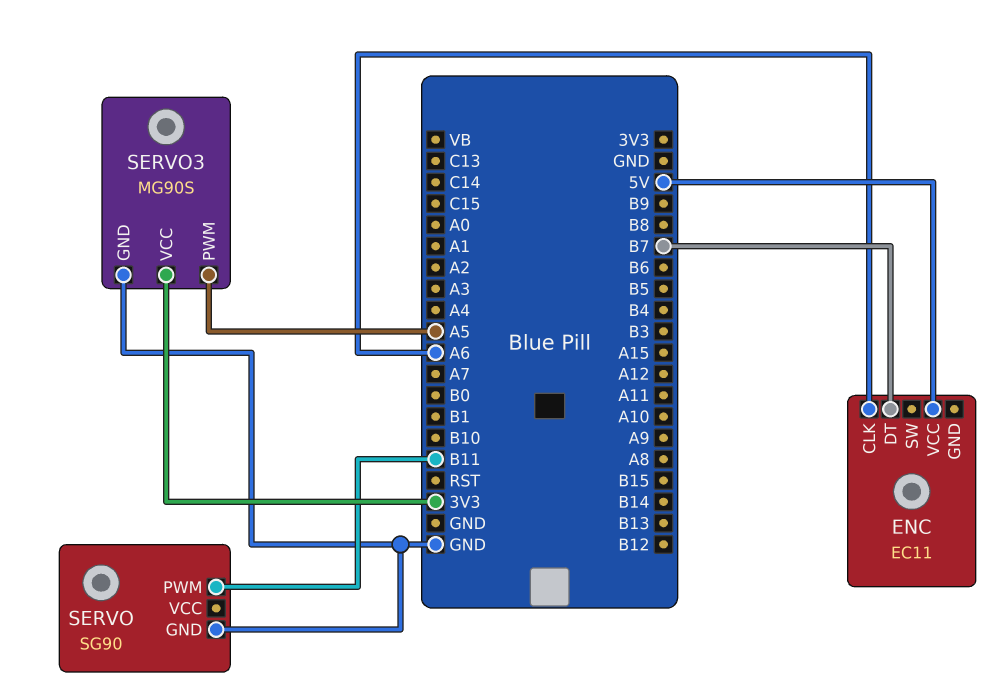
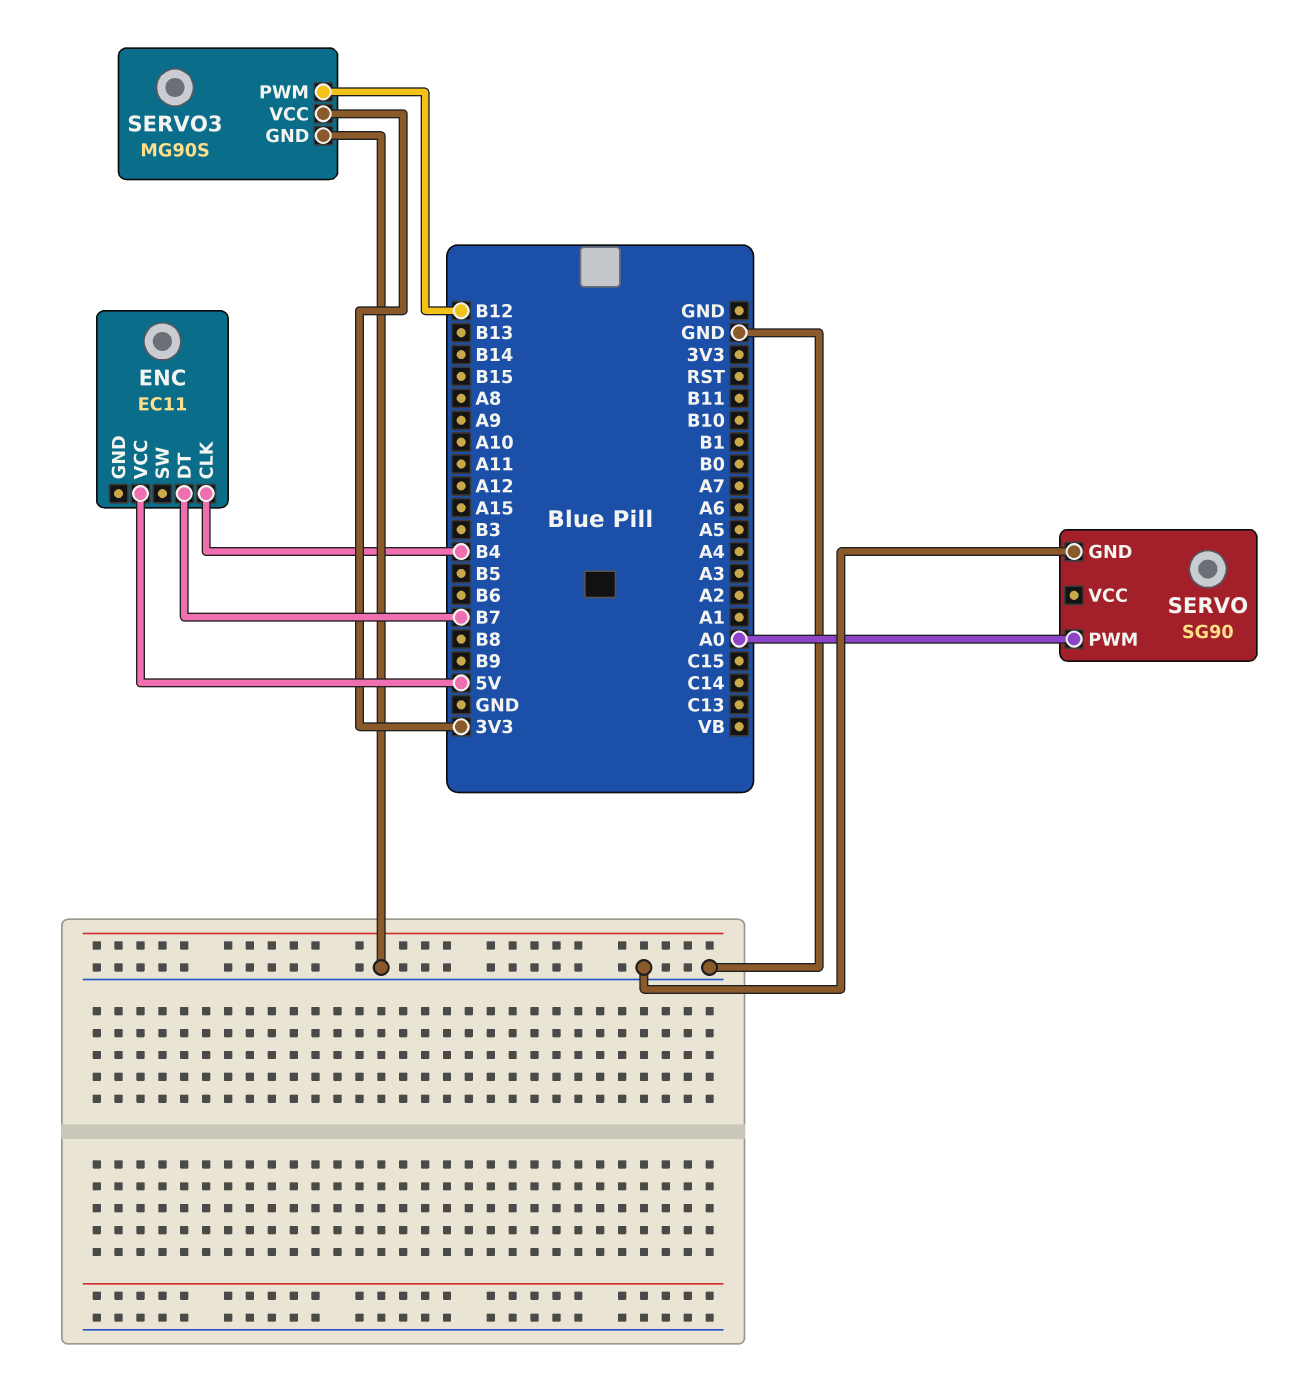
ENC pin CLK: A6 -> B4
SERVO pin PWM: B11 -> A0
SERVO3 pin PWM: A5 -> B12

